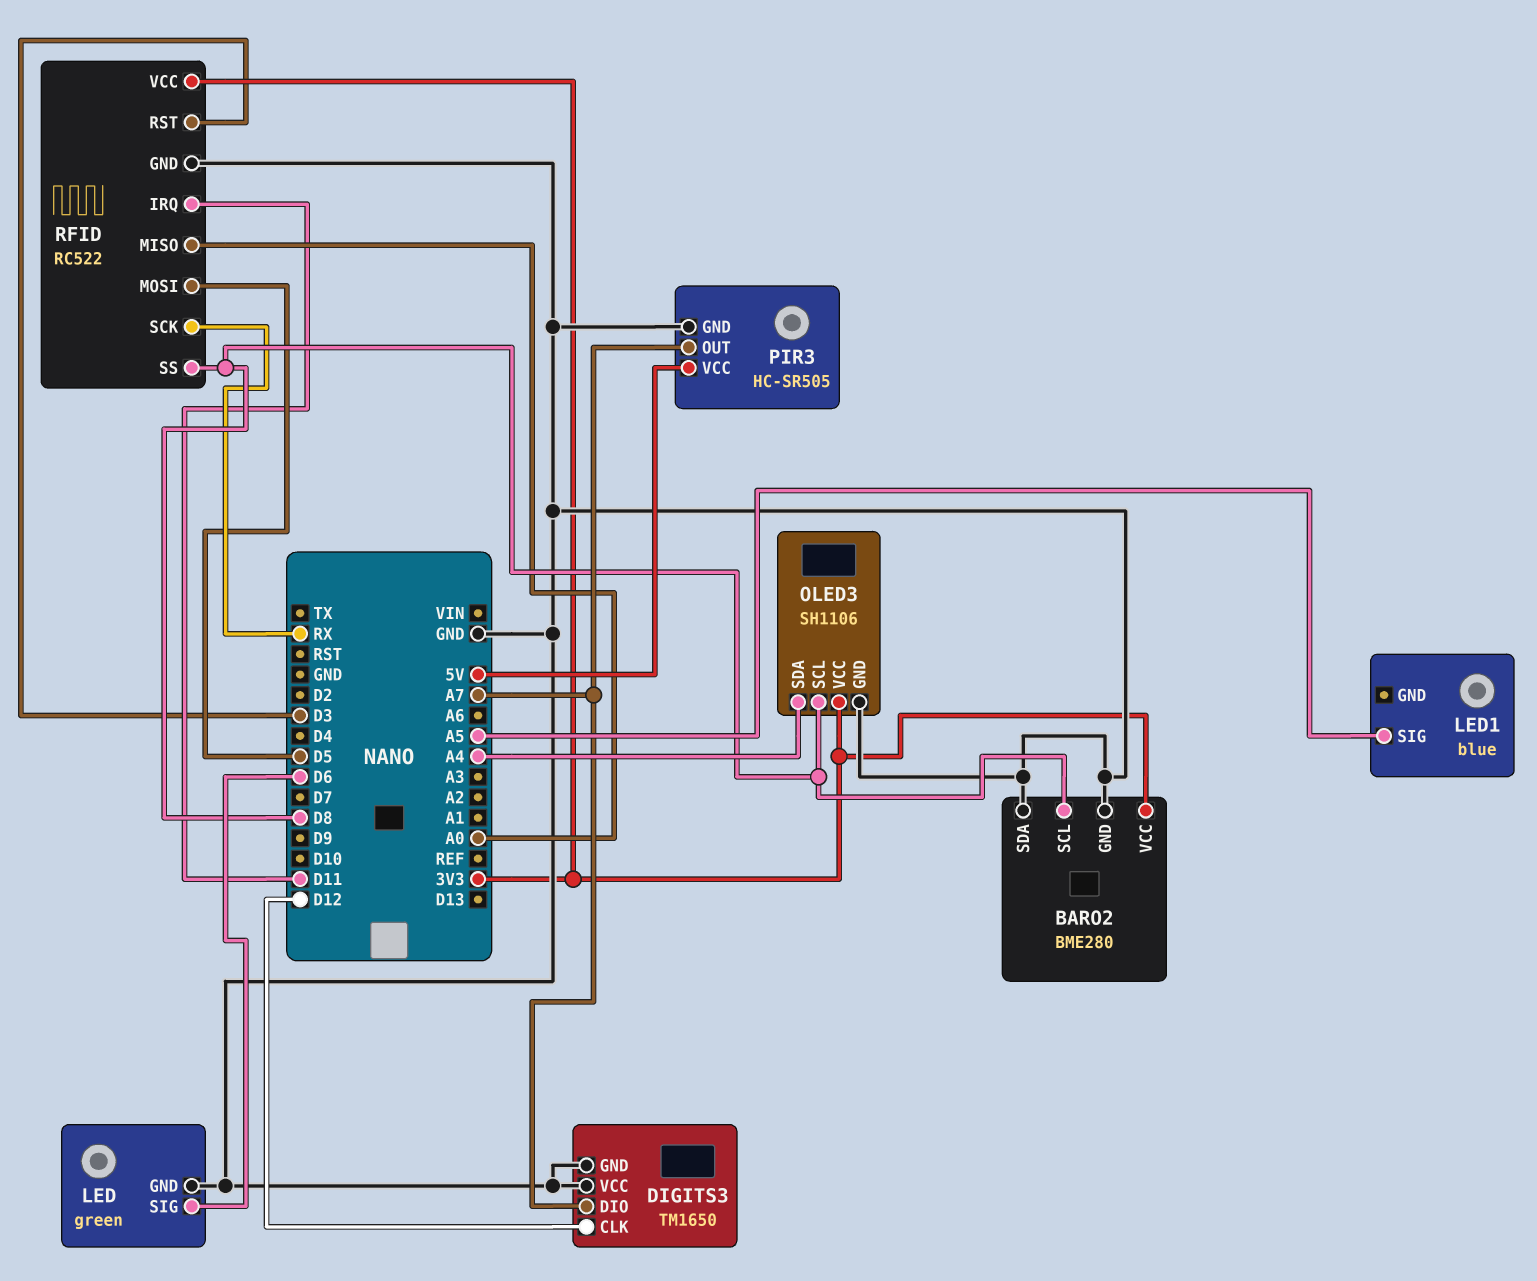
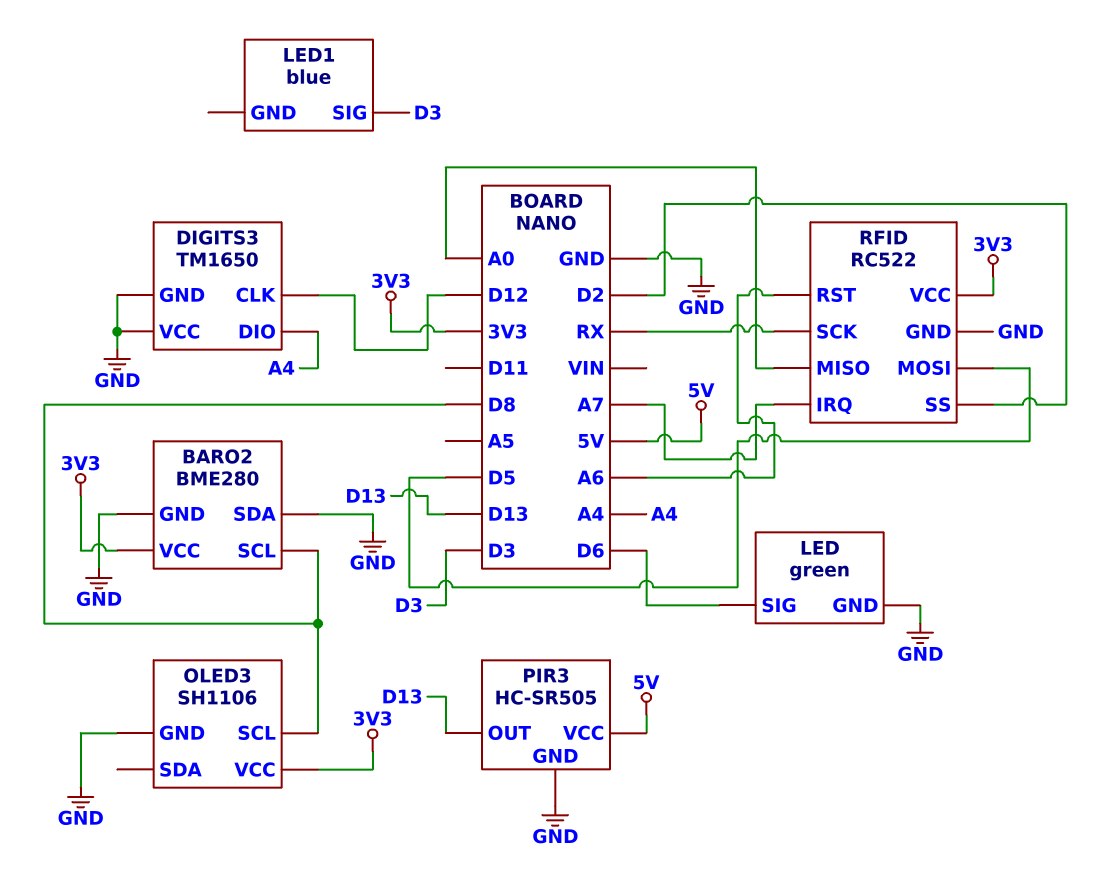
DIGITS3 pin DIO: A7 -> A4
LED1 pin SIG: A5 -> D3
OLED3 pin SDA: A4 -> none
PIR3 pin OUT: A7 -> D13
RFID pin IRQ: D11 -> A7
RFID pin RST: D3 -> A6
RFID pin SS: D8 -> D2

